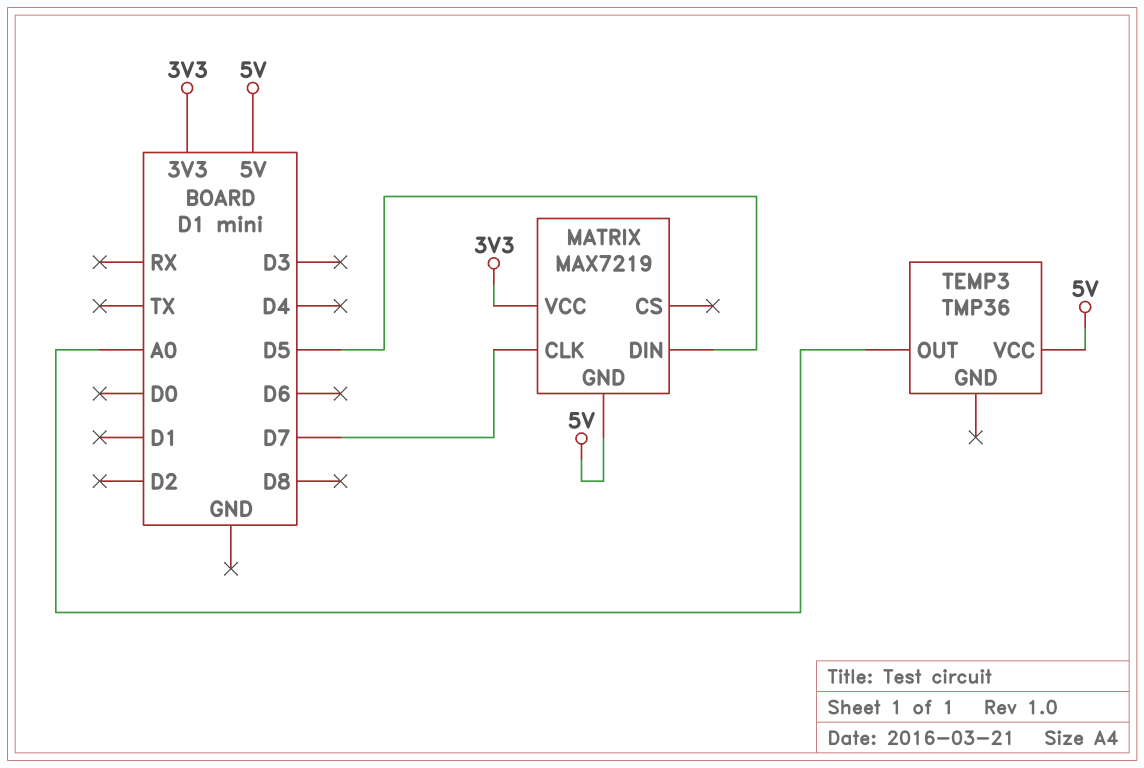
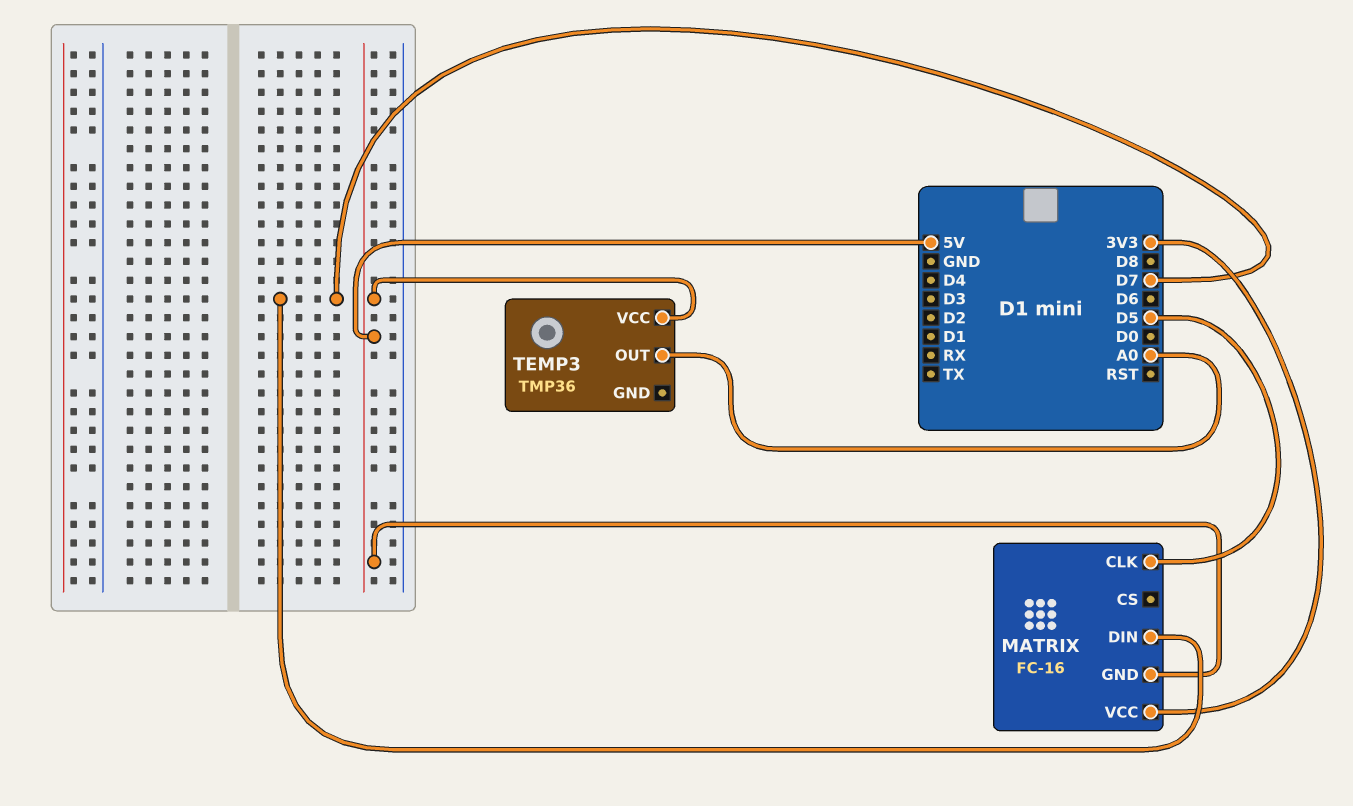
MATRIX: MAX7219 -> FC-16
MATRIX pin CLK: D7 -> D5
MATRIX pin DIN: D5 -> D7

